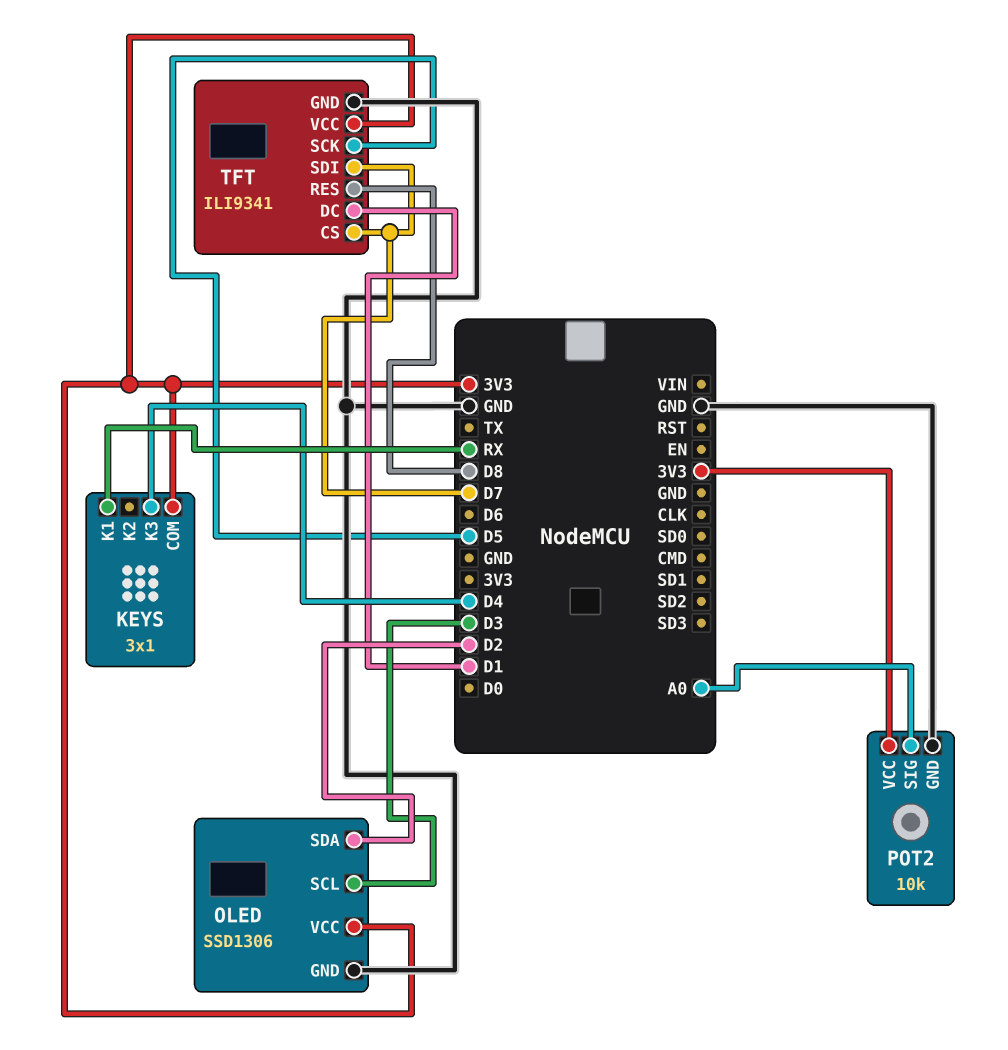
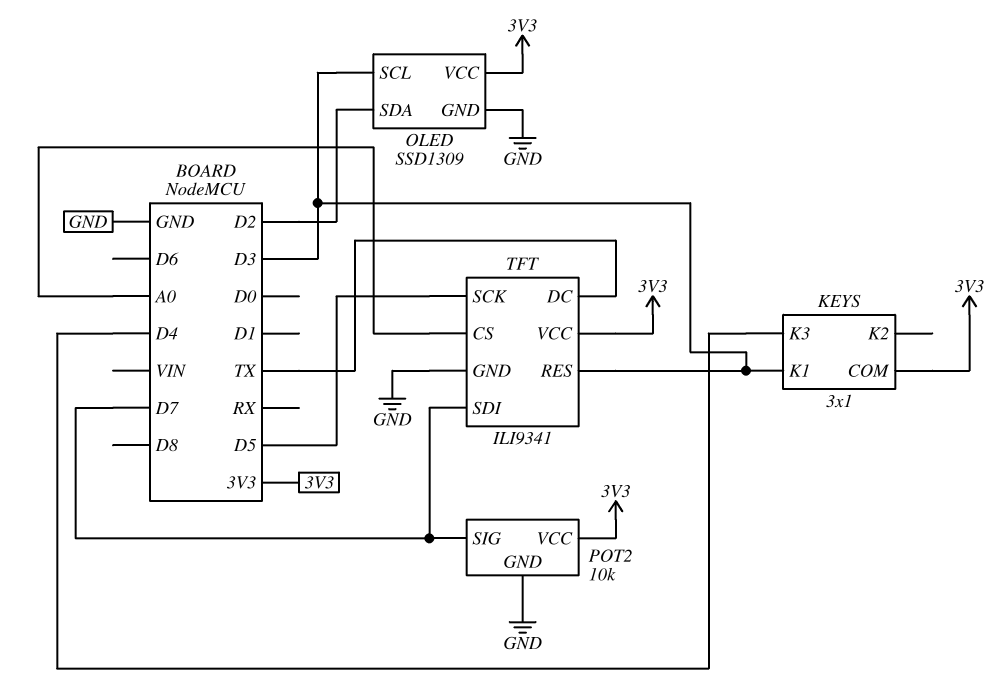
KEYS pin K1: RX -> D3
OLED: SSD1306 -> SSD1309
POT2 pin SIG: A0 -> D7
TFT pin CS: D7 -> A0
TFT pin DC: D1 -> TX
TFT pin RES: D8 -> D3

